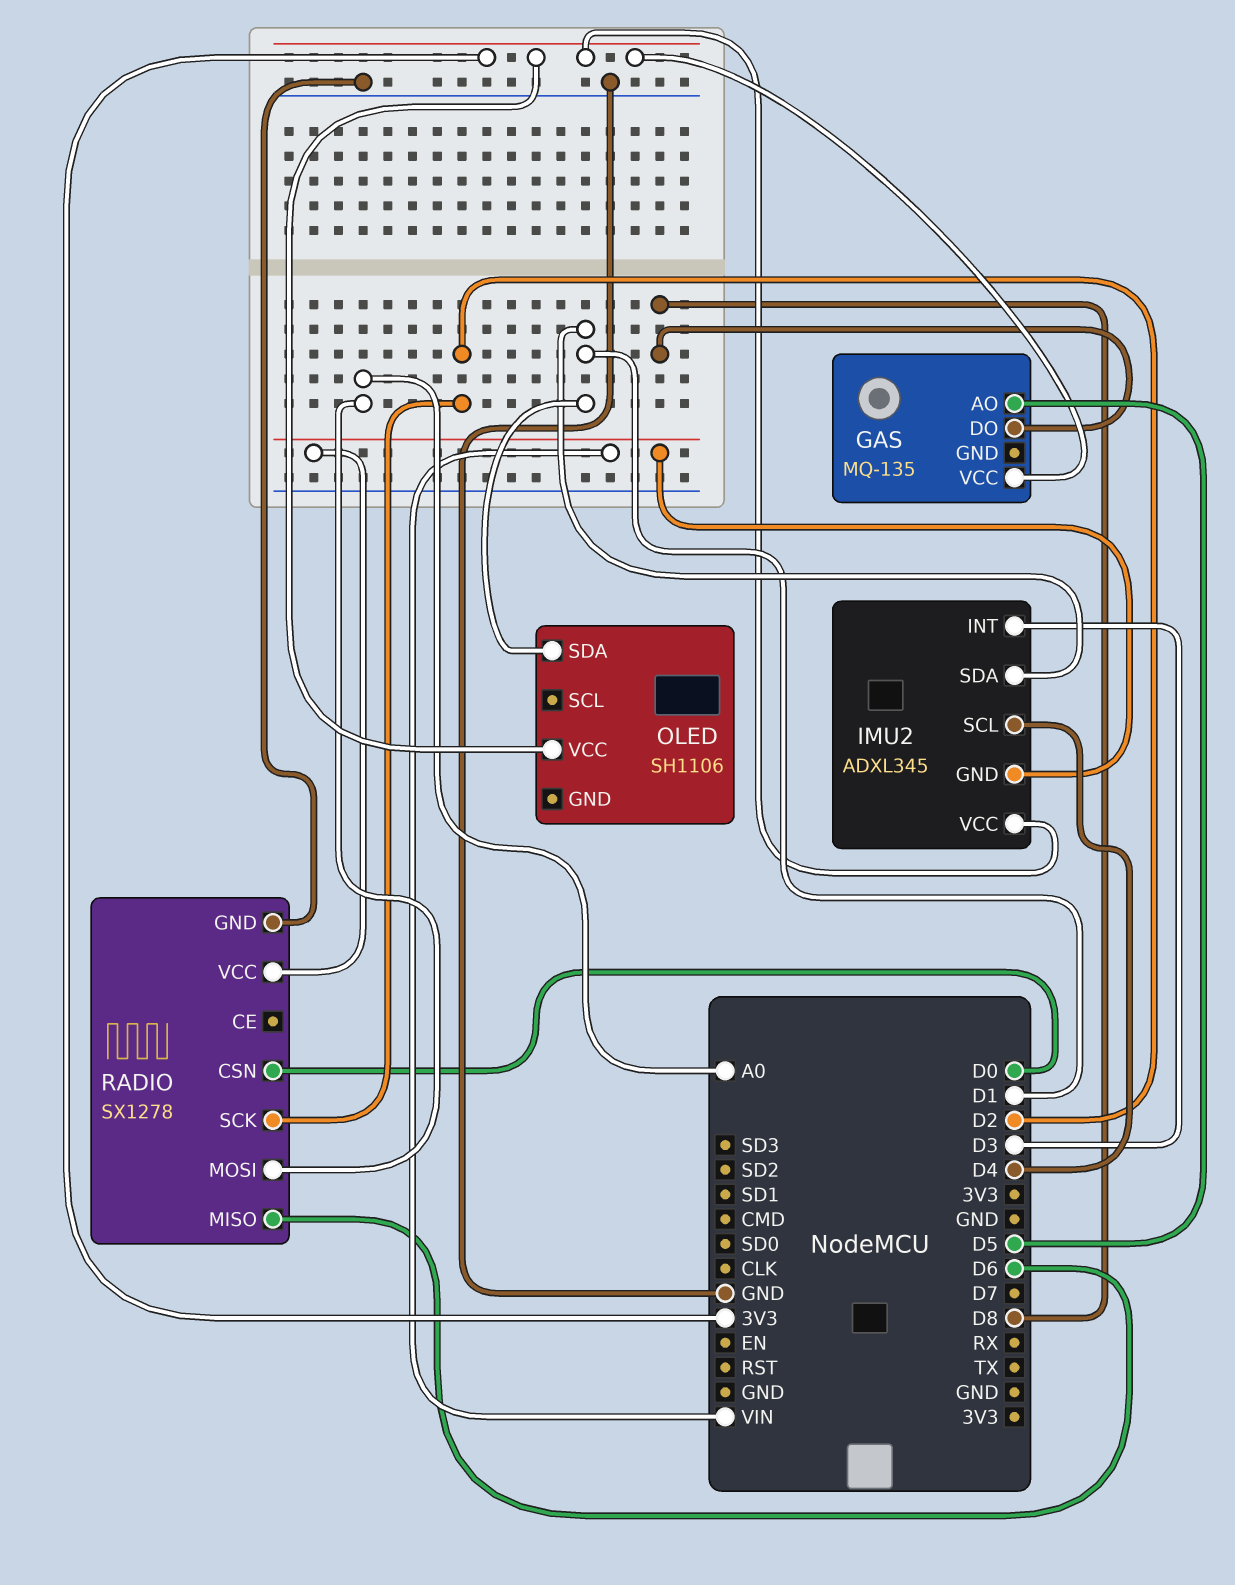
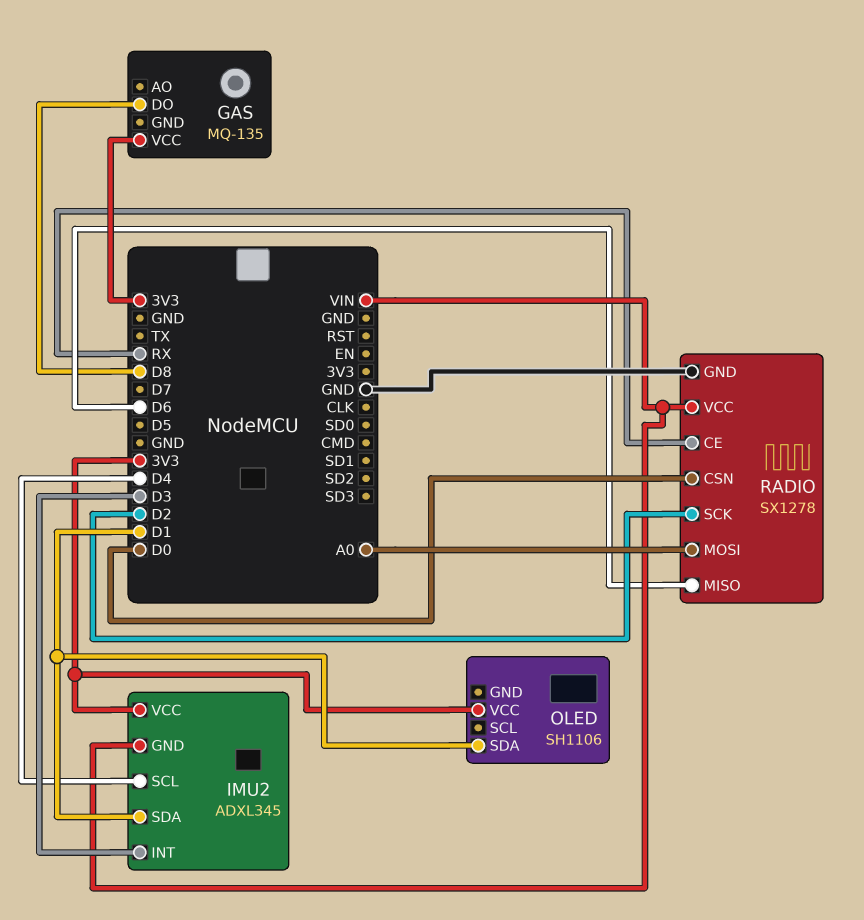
GAS pin AO: D5 -> none
RADIO pin CE: none -> RX

